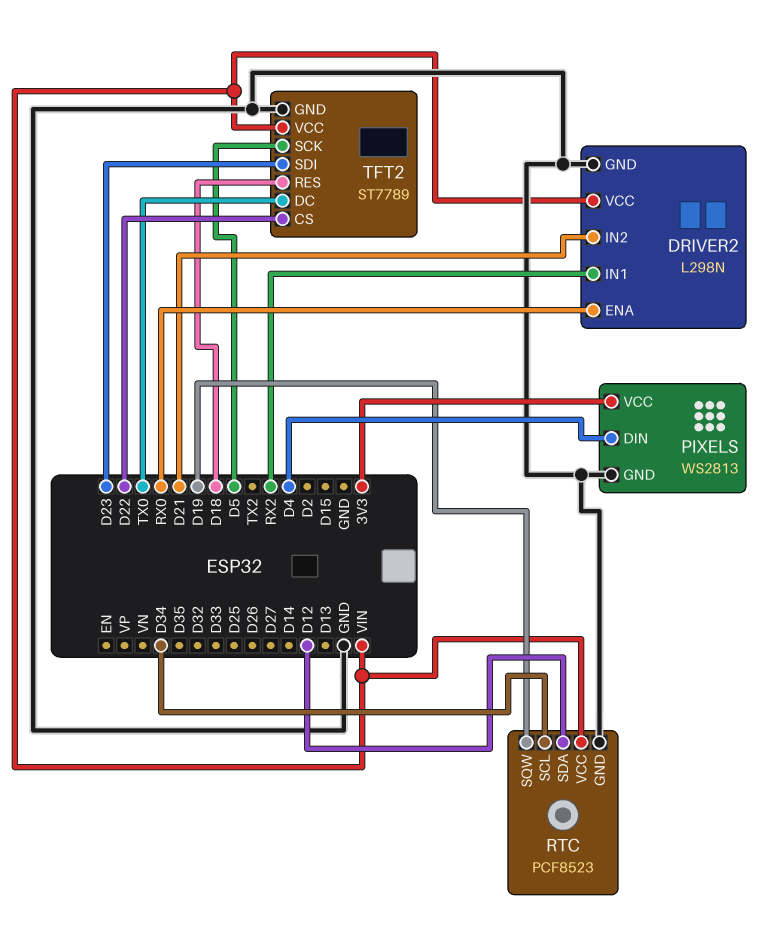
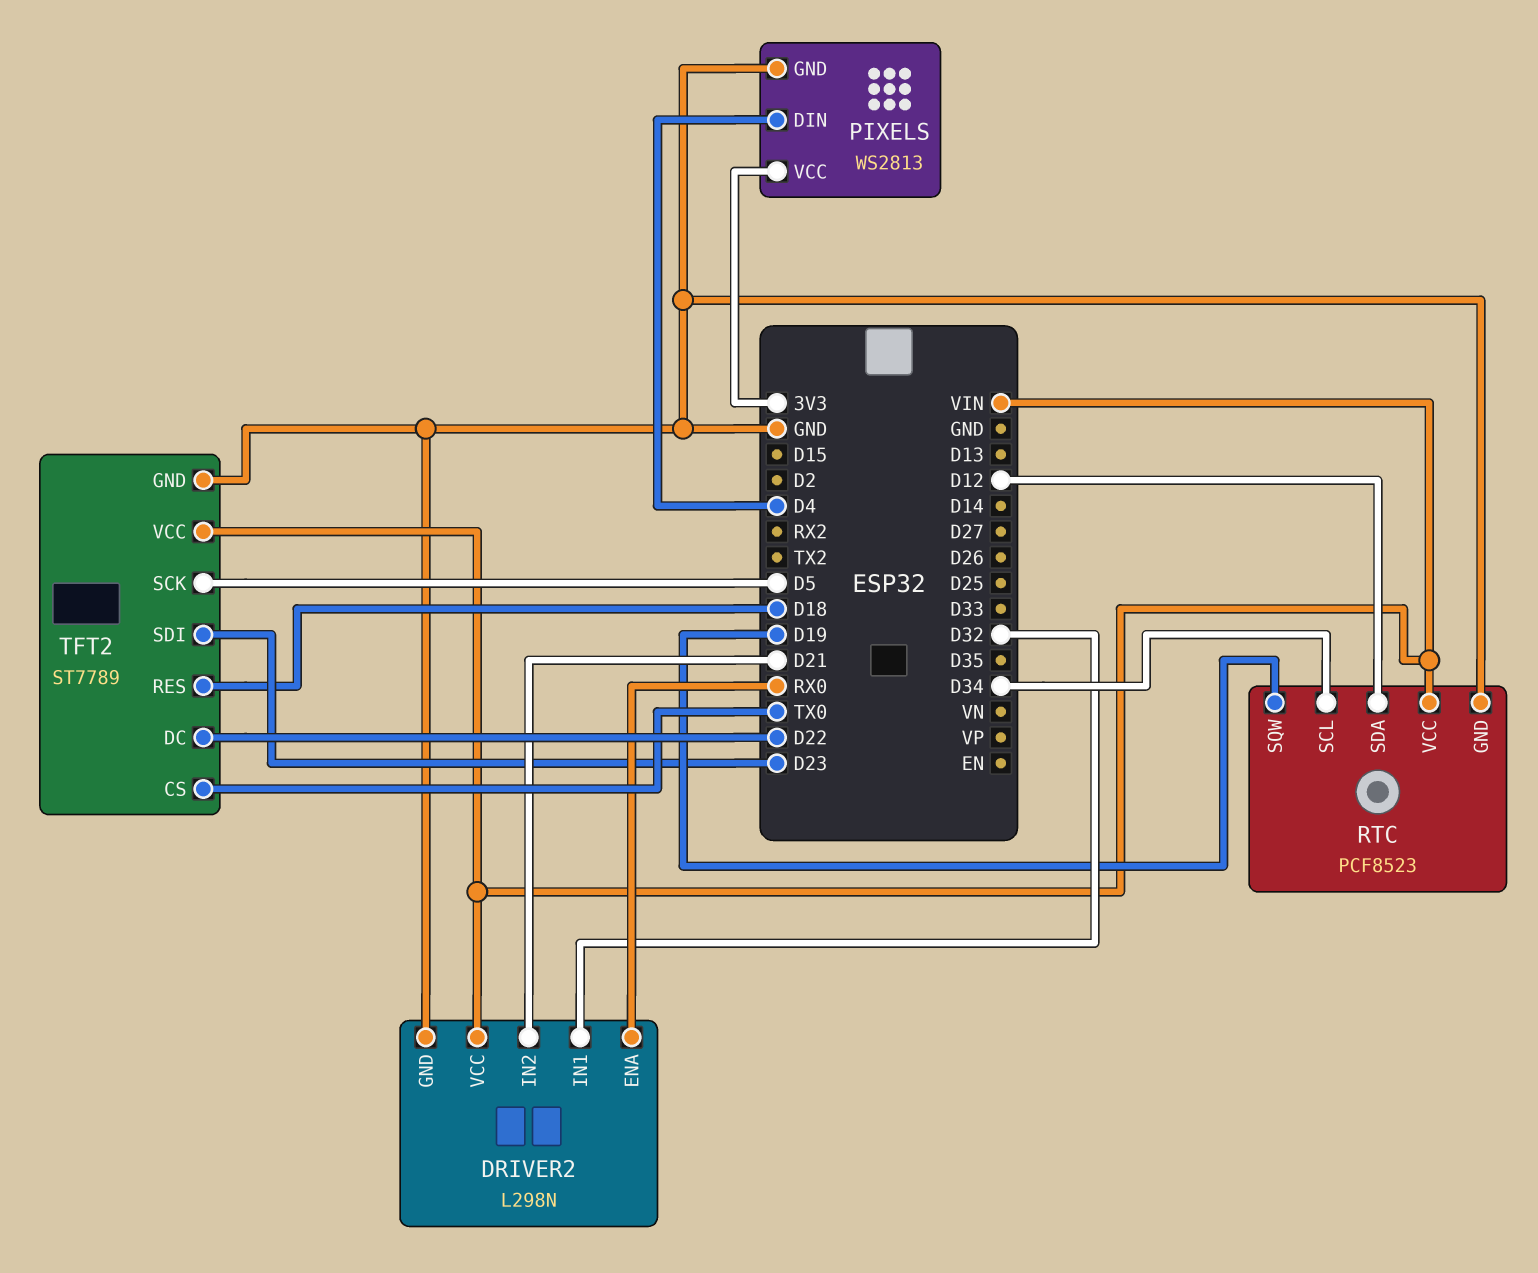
DRIVER2 pin IN1: RX2 -> D32
TFT2 pin CS: D22 -> TX0
TFT2 pin DC: TX0 -> D22

